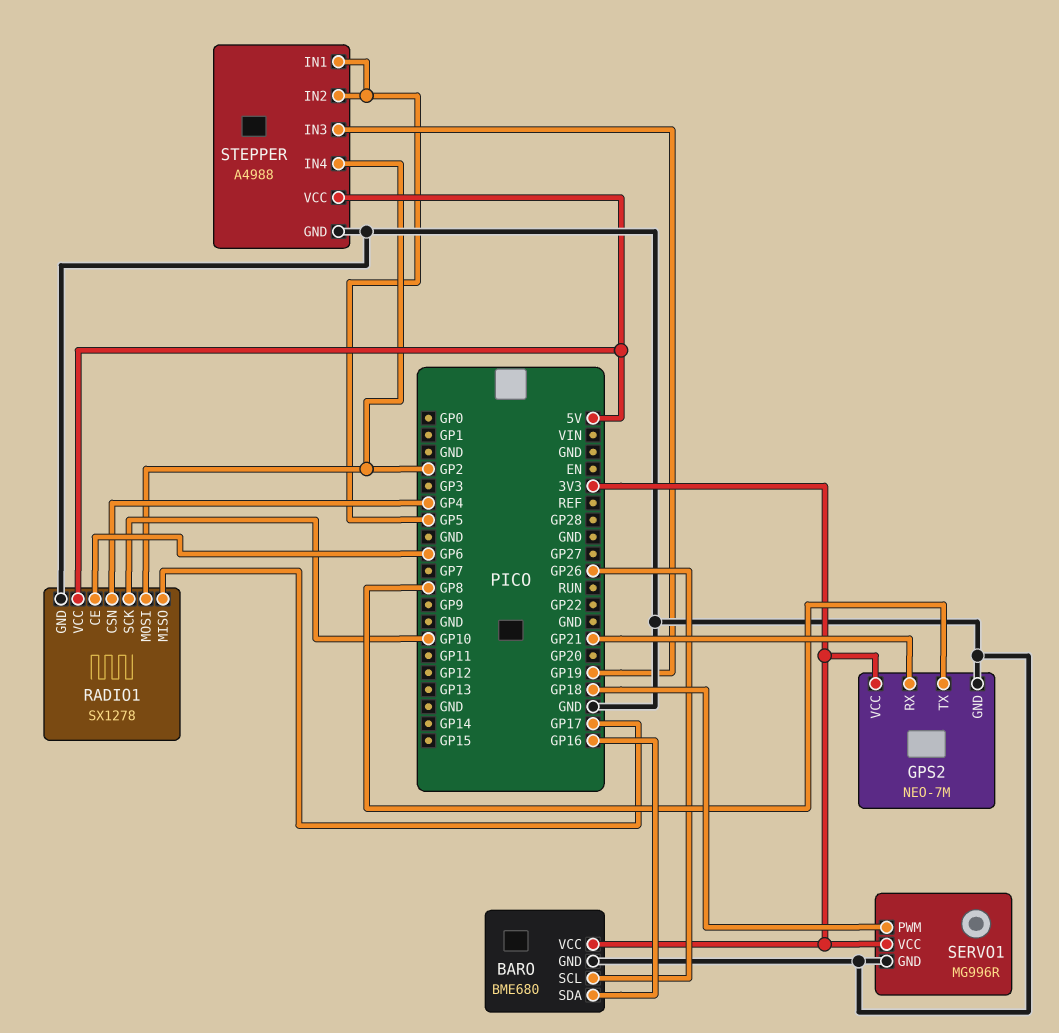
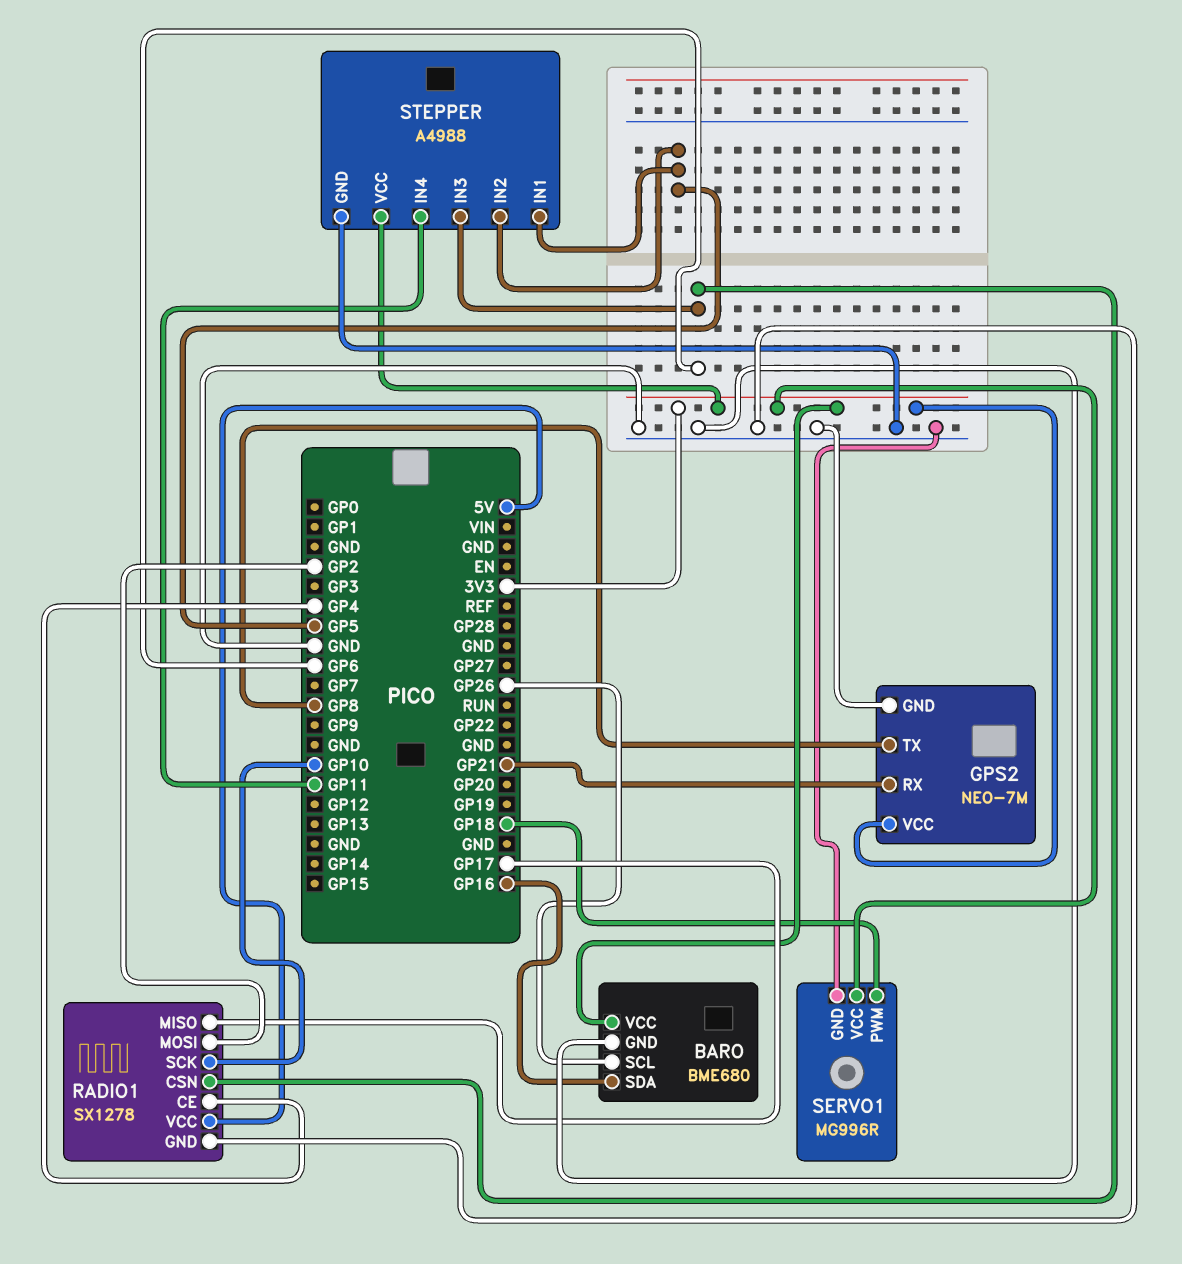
RADIO1 pin CE: GP6 -> GP4
RADIO1 pin CSN: GP4 -> GP6
STEPPER pin IN3: GP19 -> GP6
STEPPER pin IN4: GP2 -> GP11
STEPPER pin VCC: 5V -> 3V3

